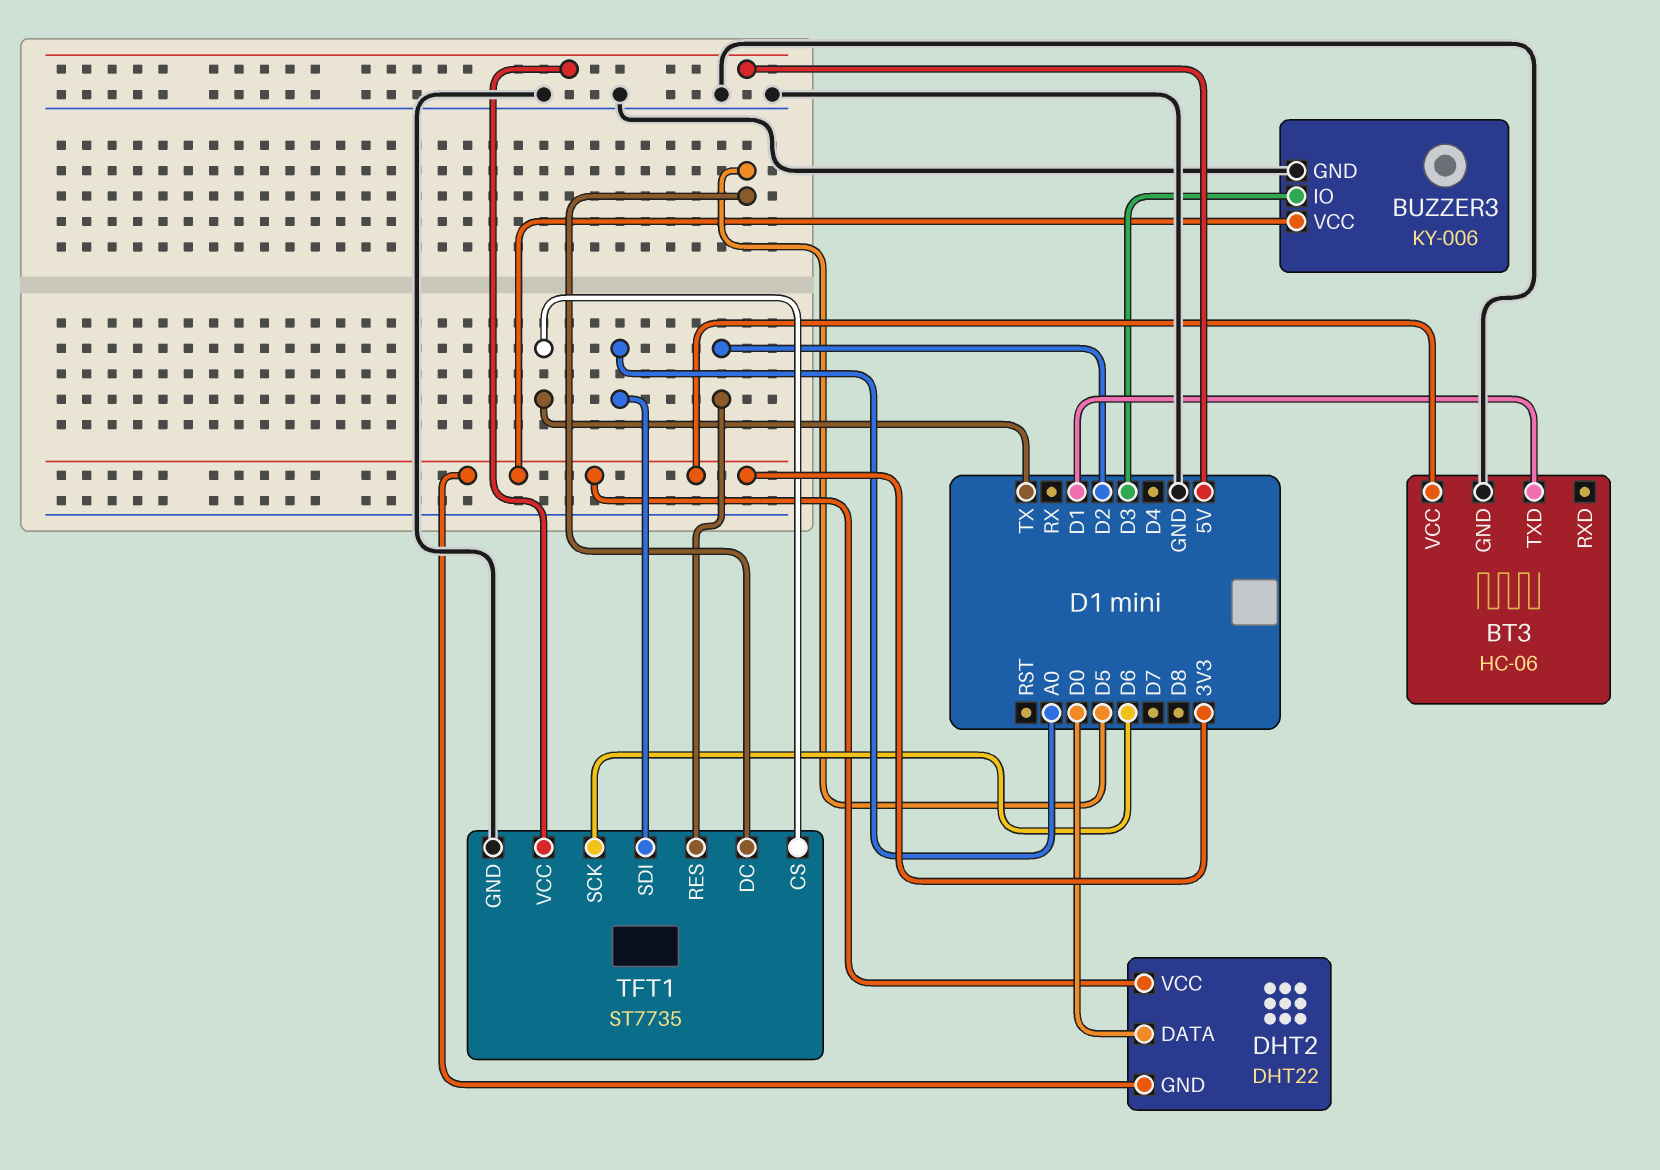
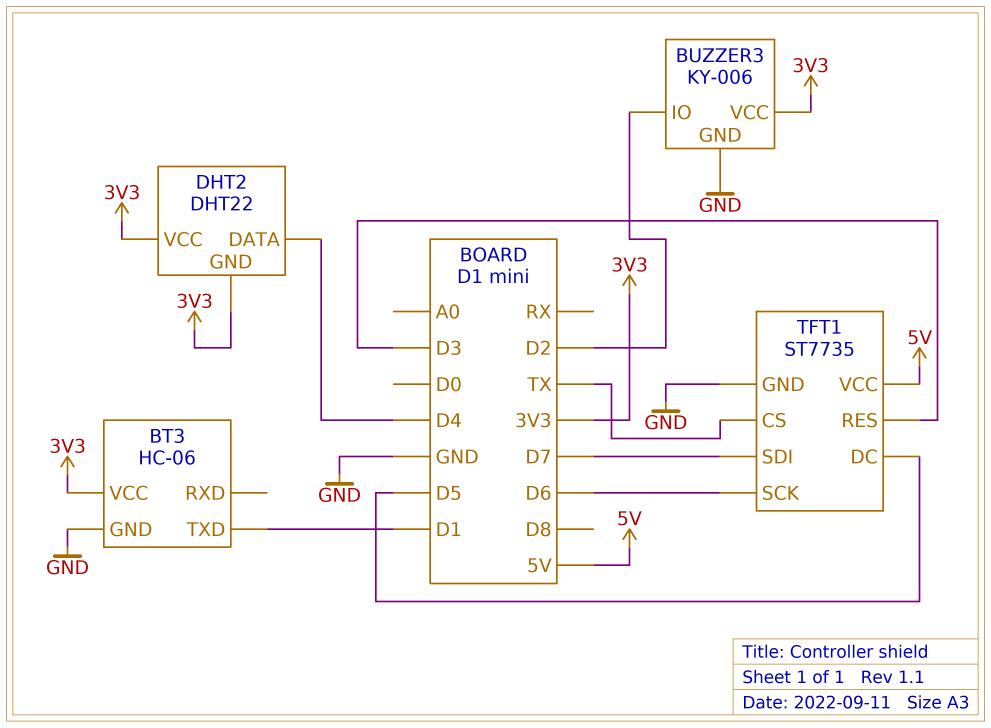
BUZZER3 pin IO: D3 -> D2
DHT2 pin DATA: D0 -> D4
TFT1 pin RES: D2 -> D3
TFT1 pin SDI: A0 -> D7

